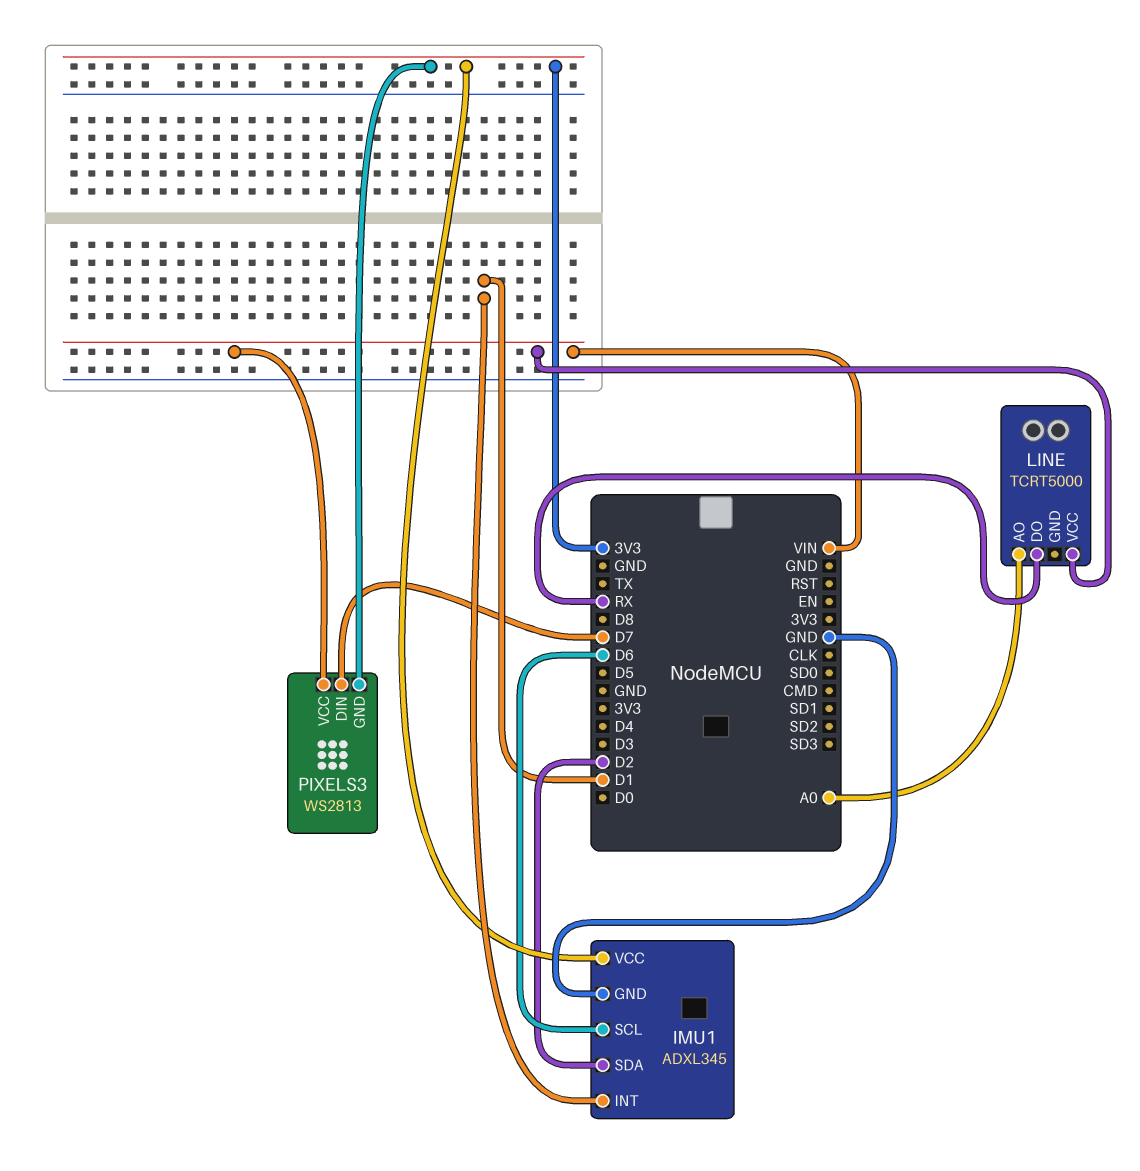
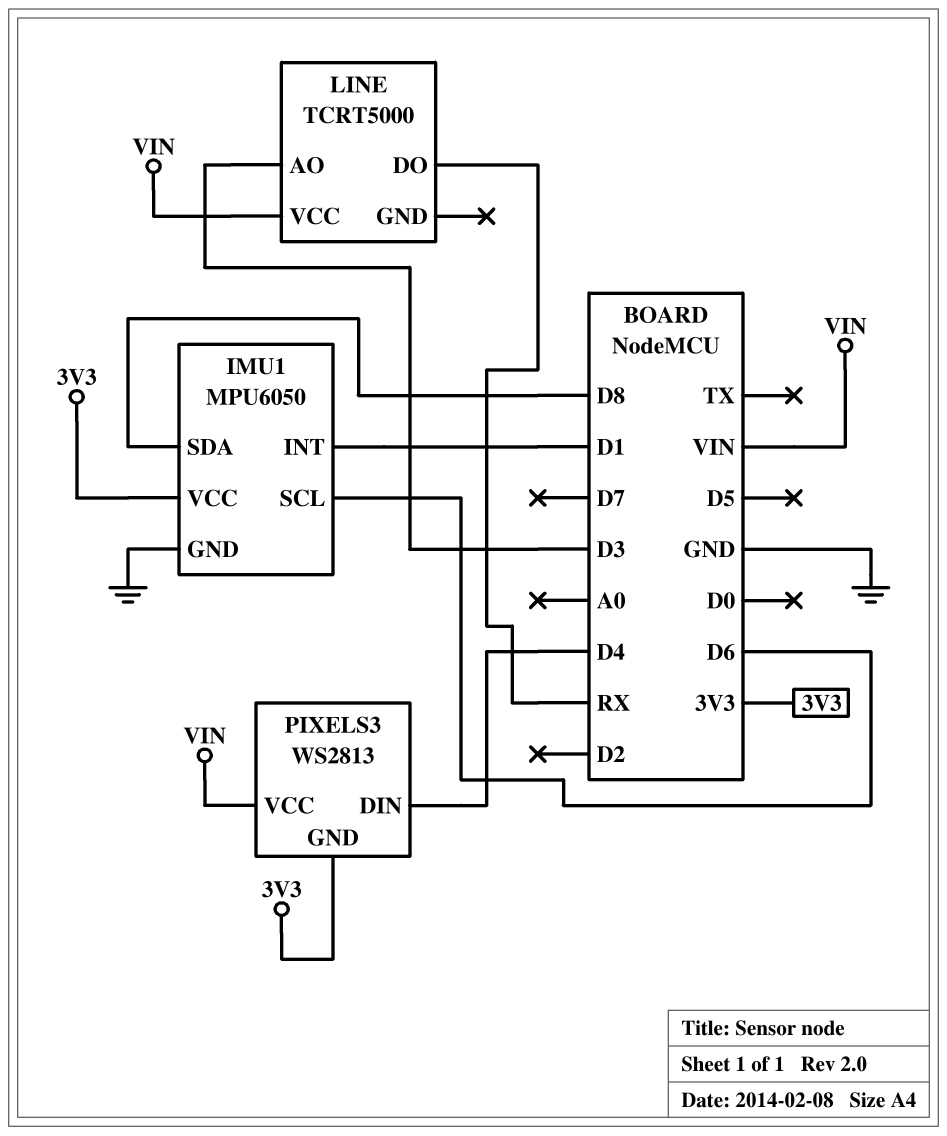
IMU1: ADXL345 -> MPU6050
IMU1 pin SDA: D2 -> D8
LINE pin AO: A0 -> D3
PIXELS3 pin DIN: D7 -> D4

